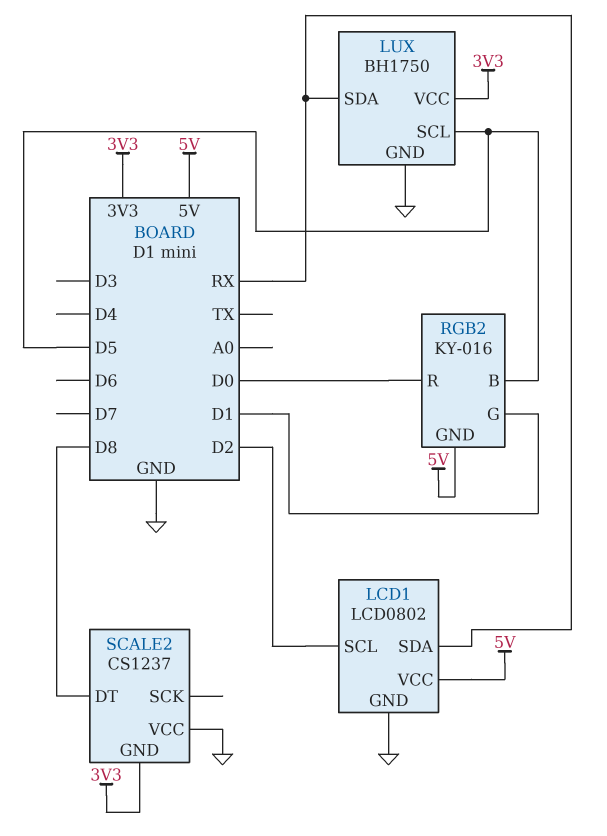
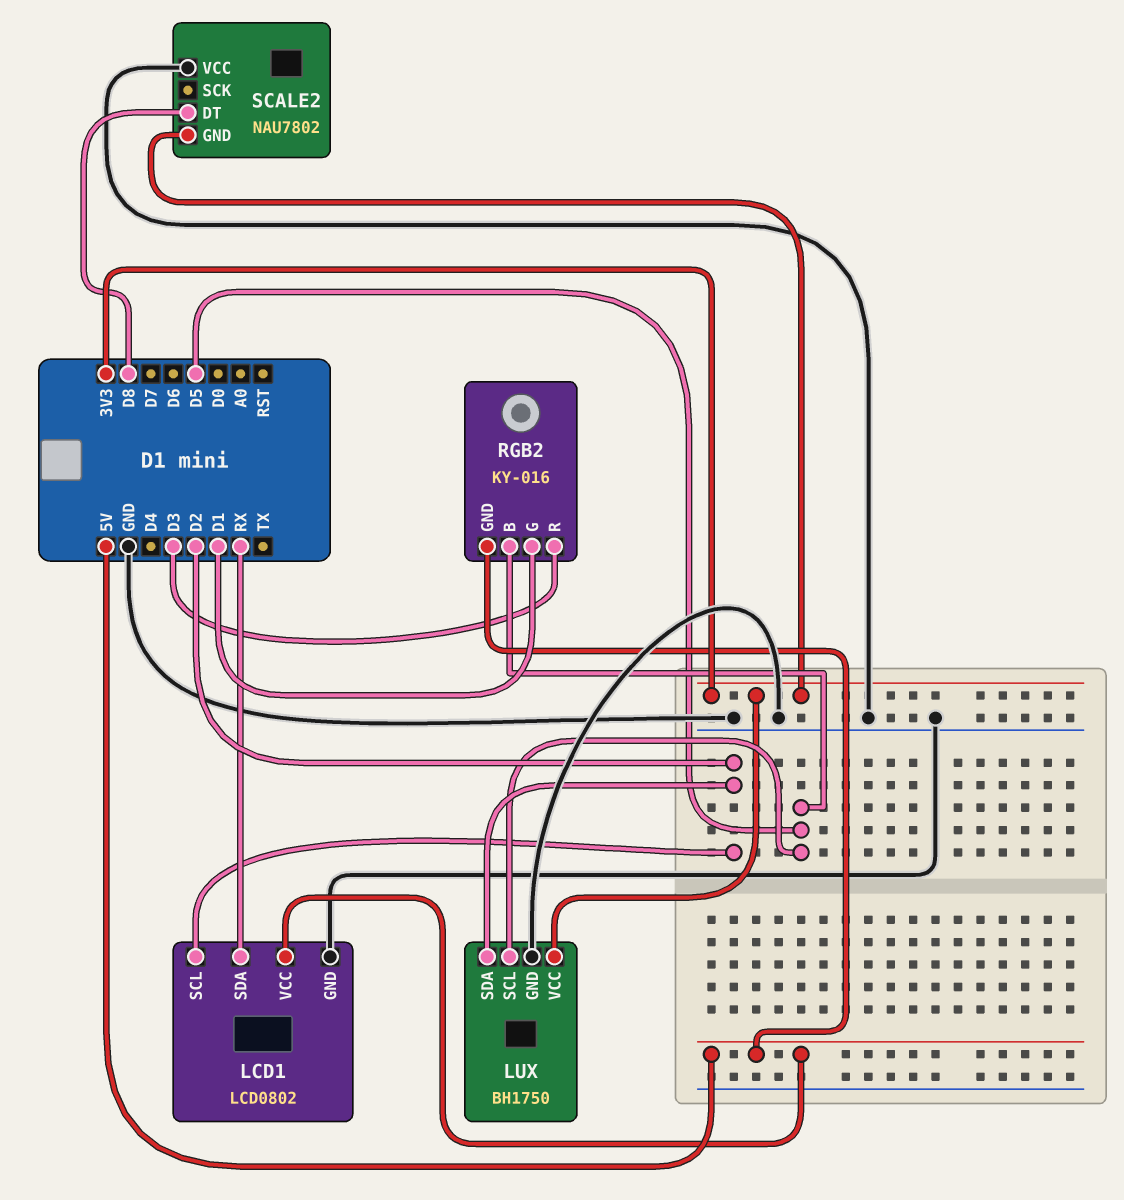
LUX pin SDA: RX -> D2
RGB2 pin R: D0 -> D3
SCALE2: CS1237 -> NAU7802

